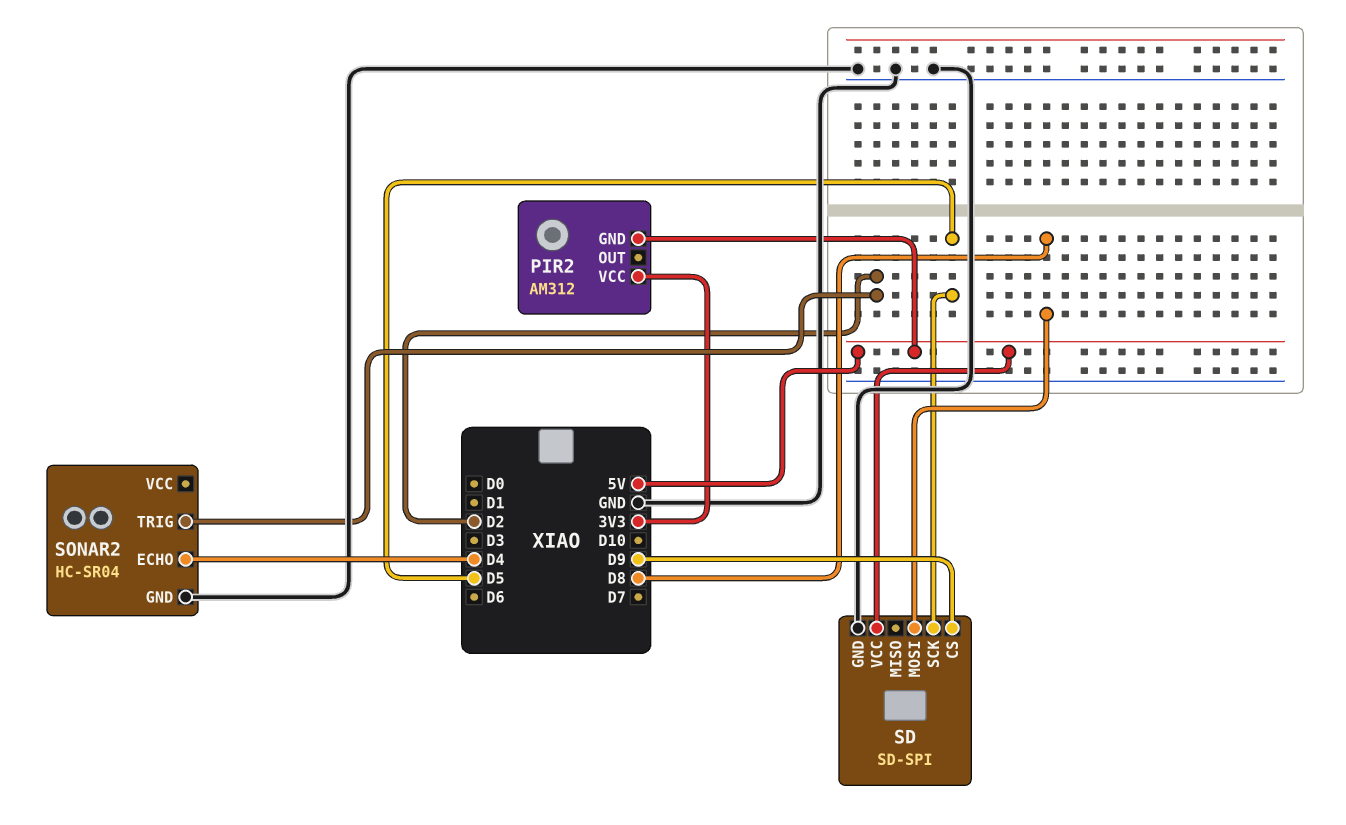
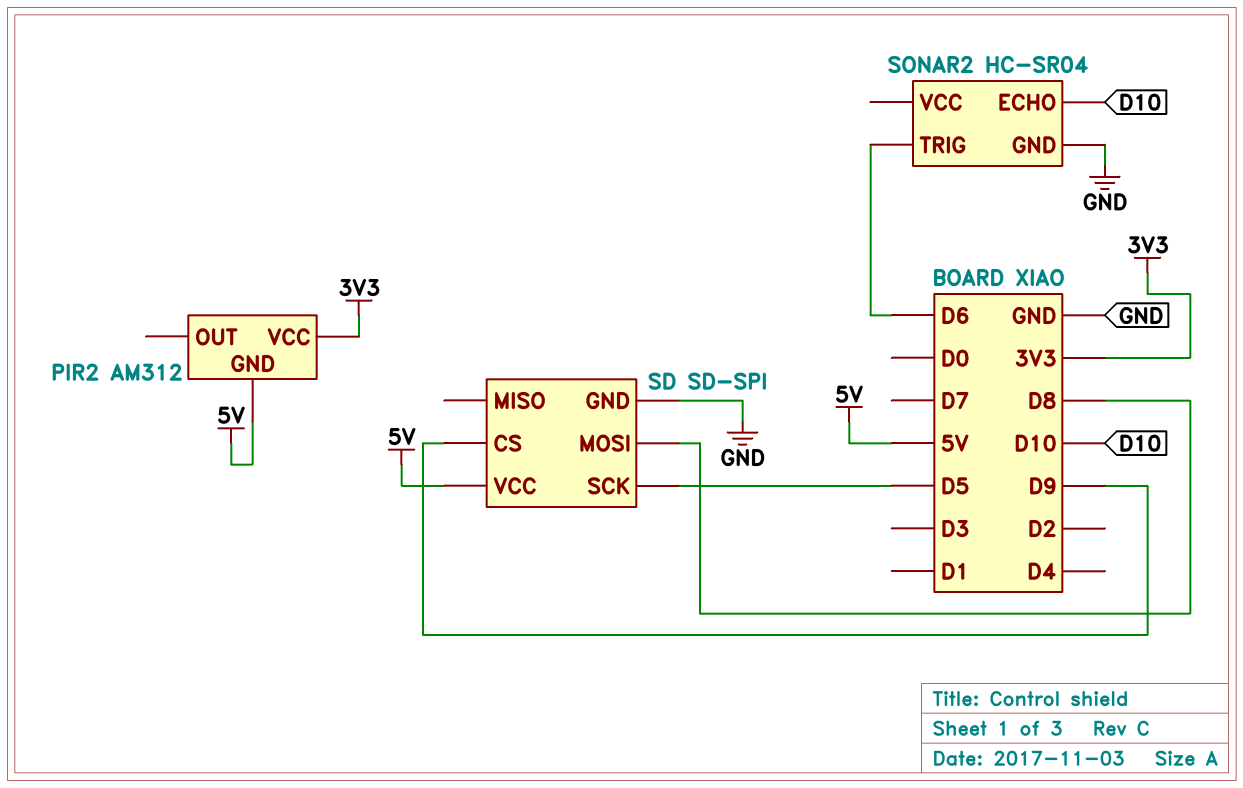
SONAR2 pin ECHO: D4 -> D10
SONAR2 pin TRIG: D2 -> D6

